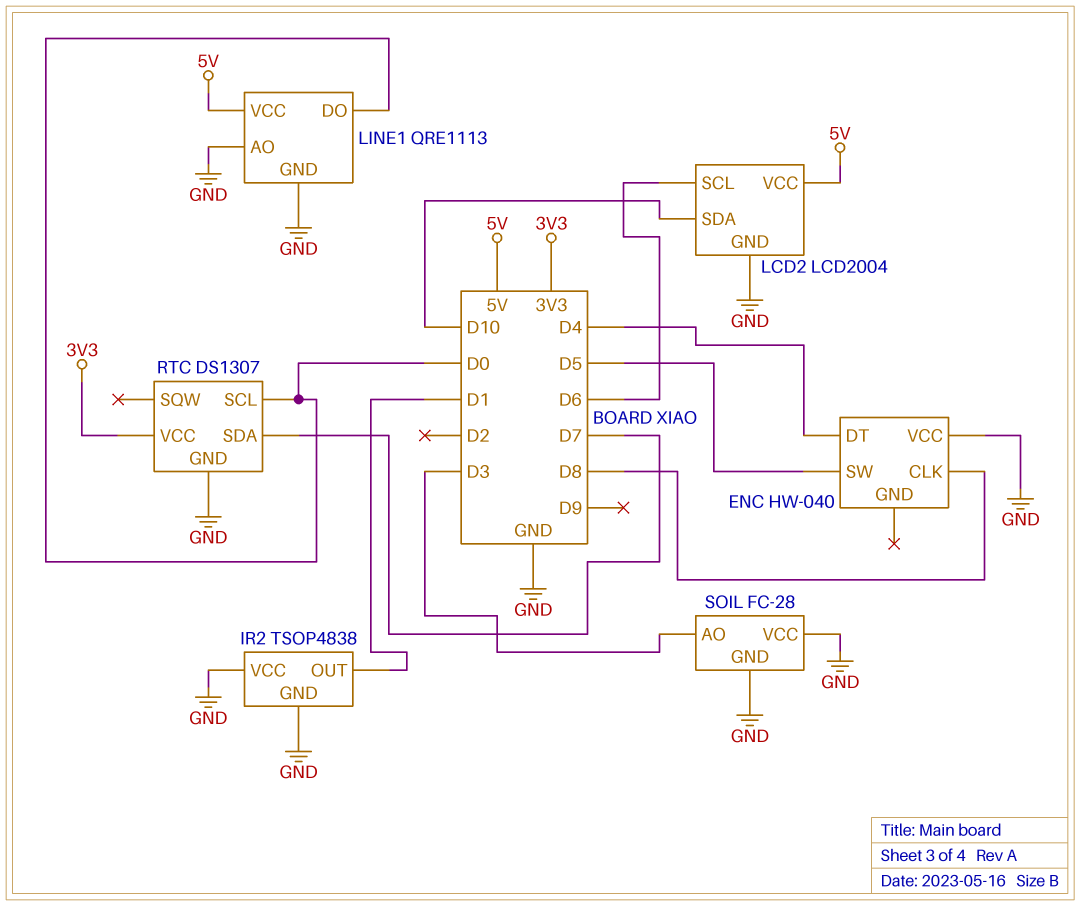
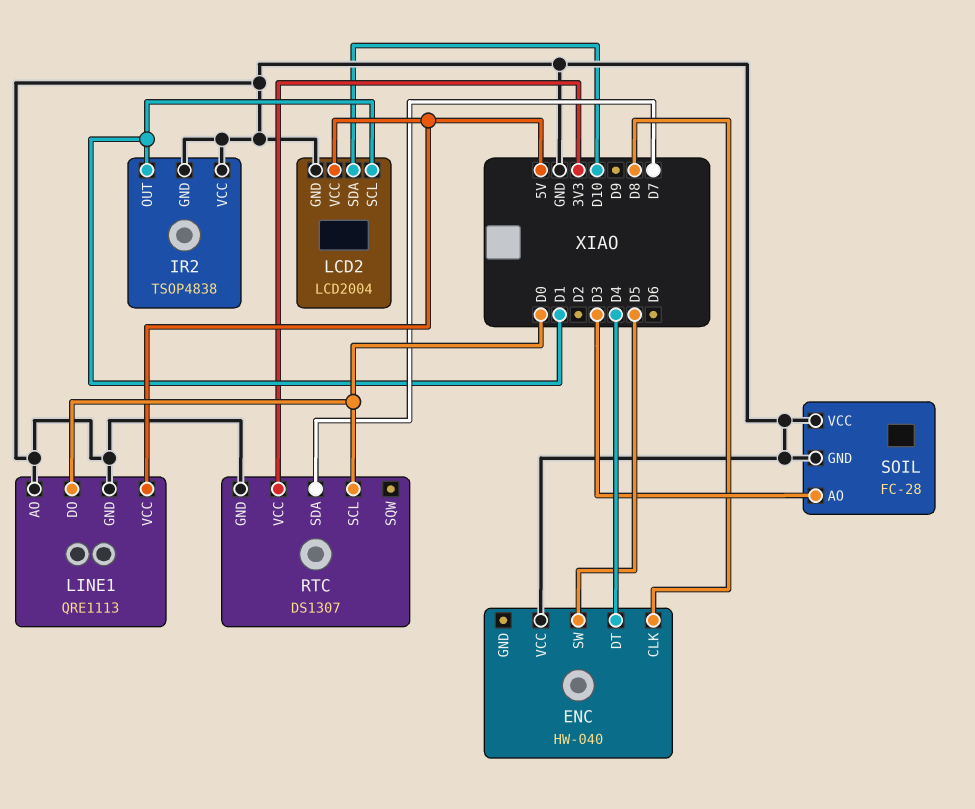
LCD2 pin SCL: D6 -> D1

